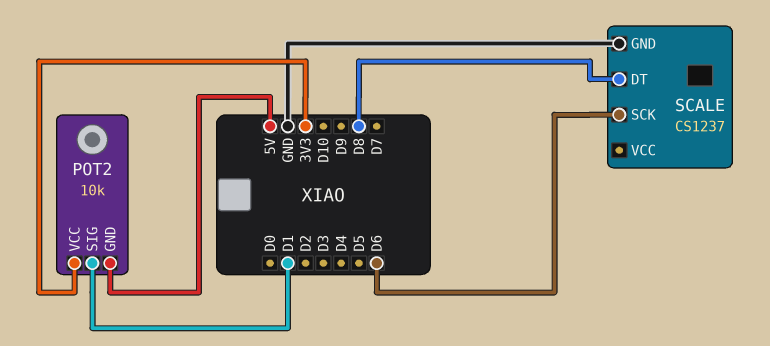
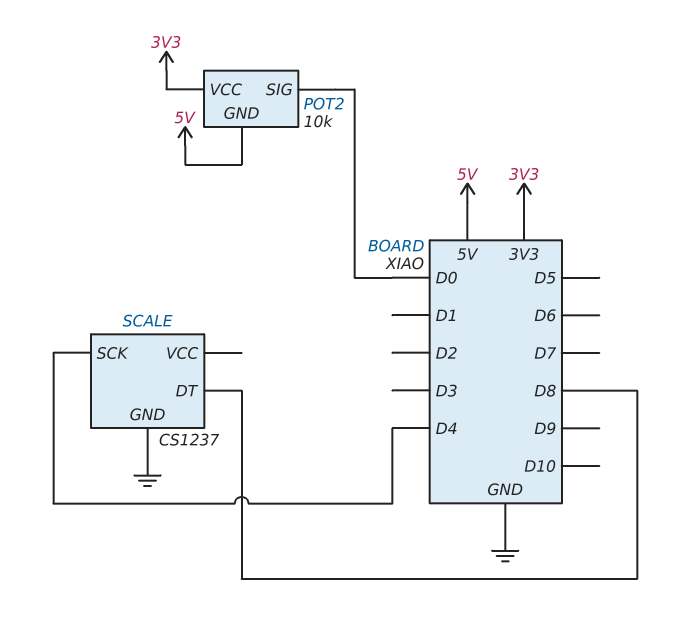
POT2 pin SIG: D1 -> D0
SCALE pin SCK: D6 -> D4

